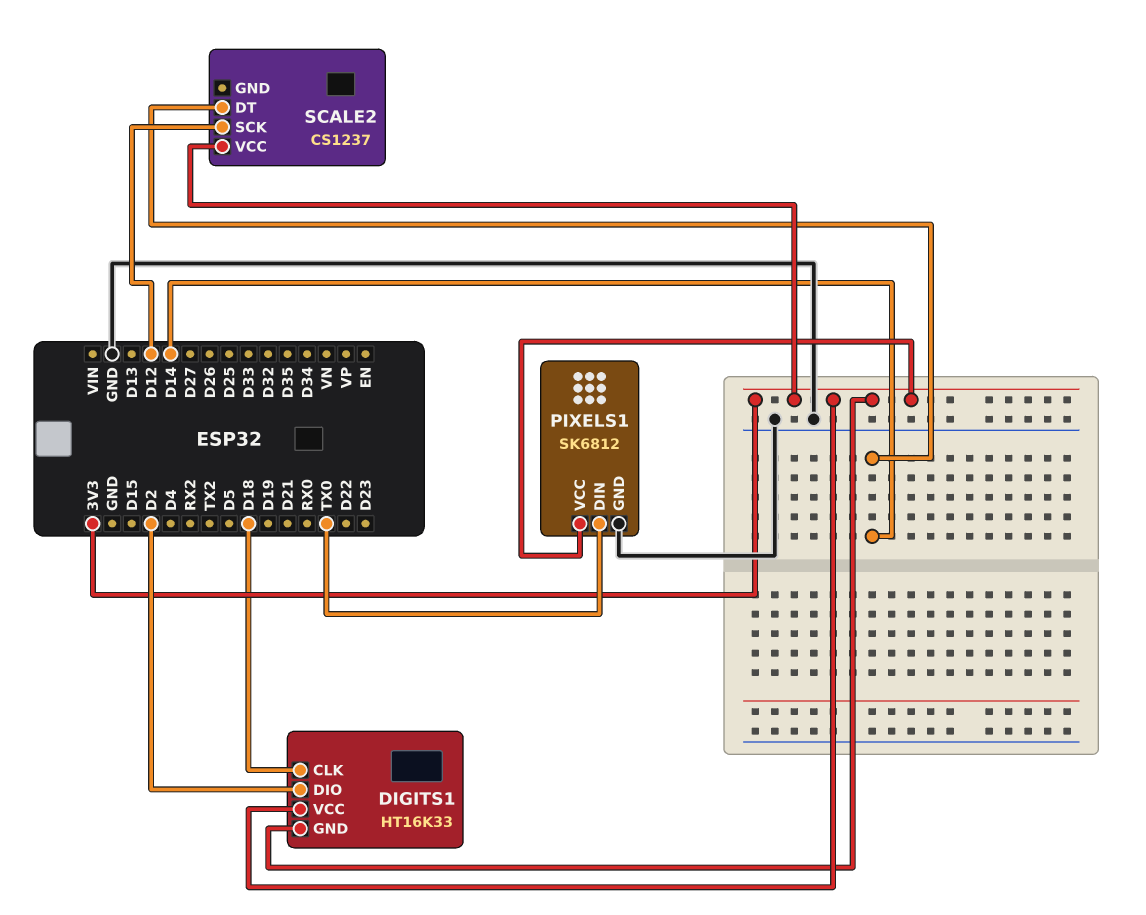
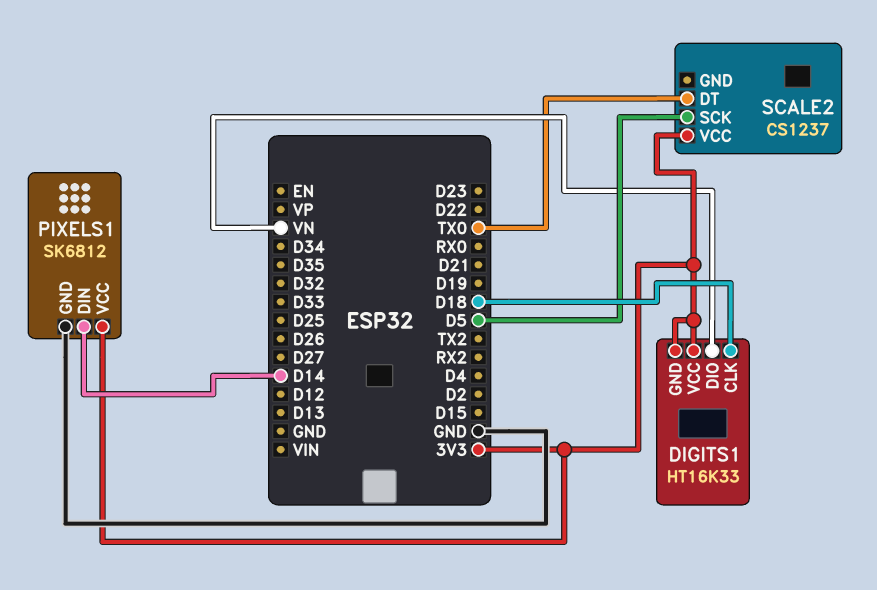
DIGITS1 pin DIO: D2 -> VN
PIXELS1 pin DIN: TX0 -> D14
SCALE2 pin DT: D14 -> TX0
SCALE2 pin SCK: D12 -> D5

